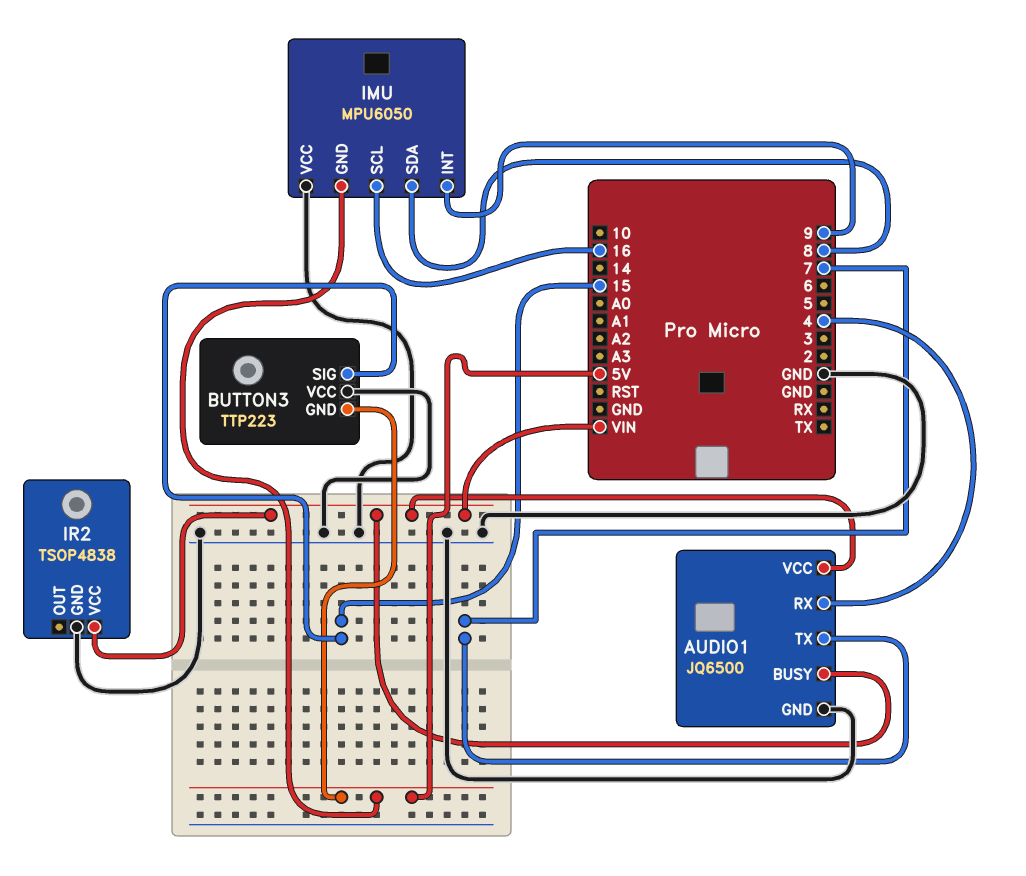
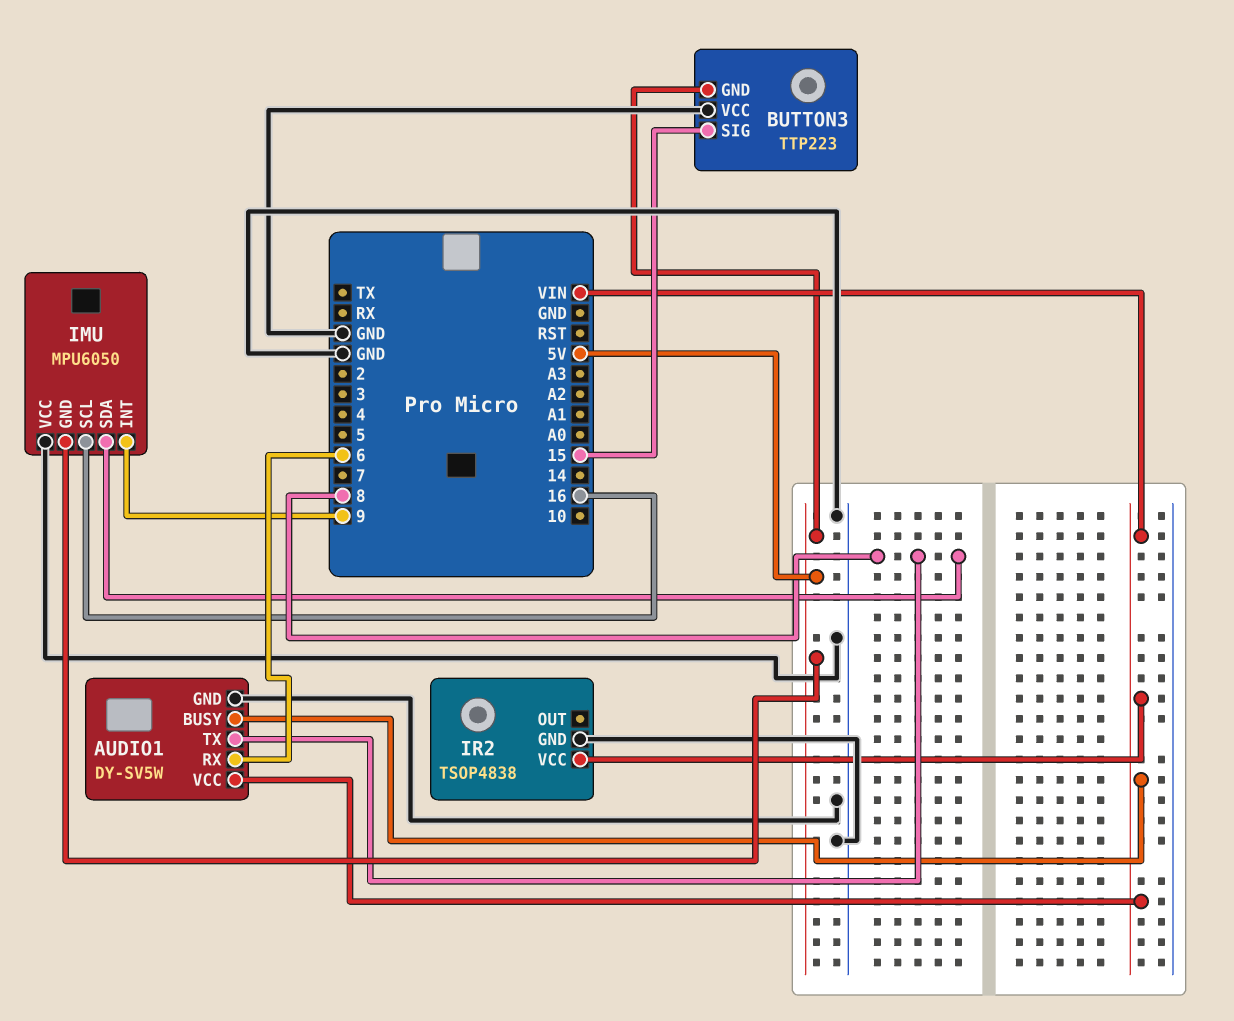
AUDIO1: JQ6500 -> DY-SV5W
AUDIO1 pin RX: 4 -> 6
AUDIO1 pin TX: 7 -> 8

